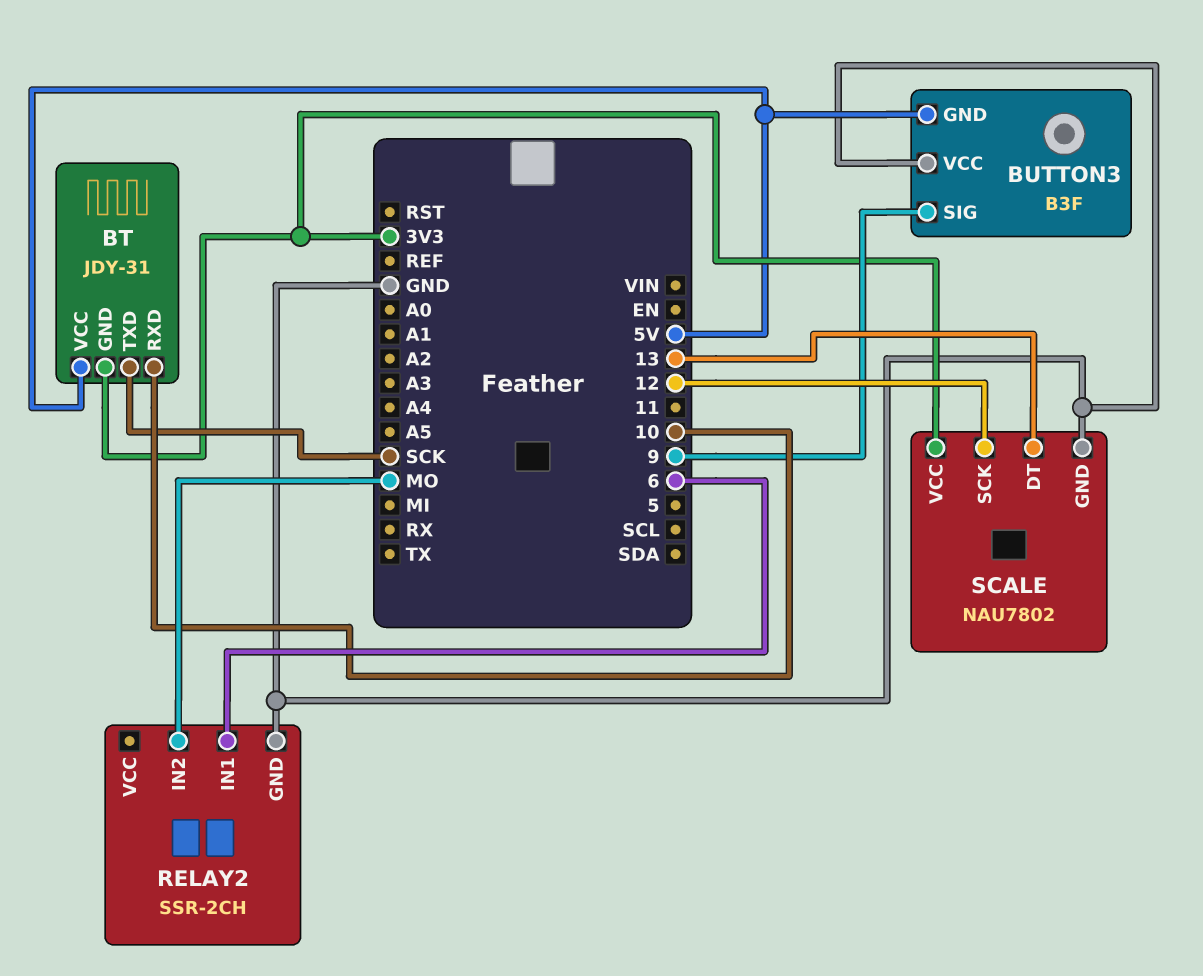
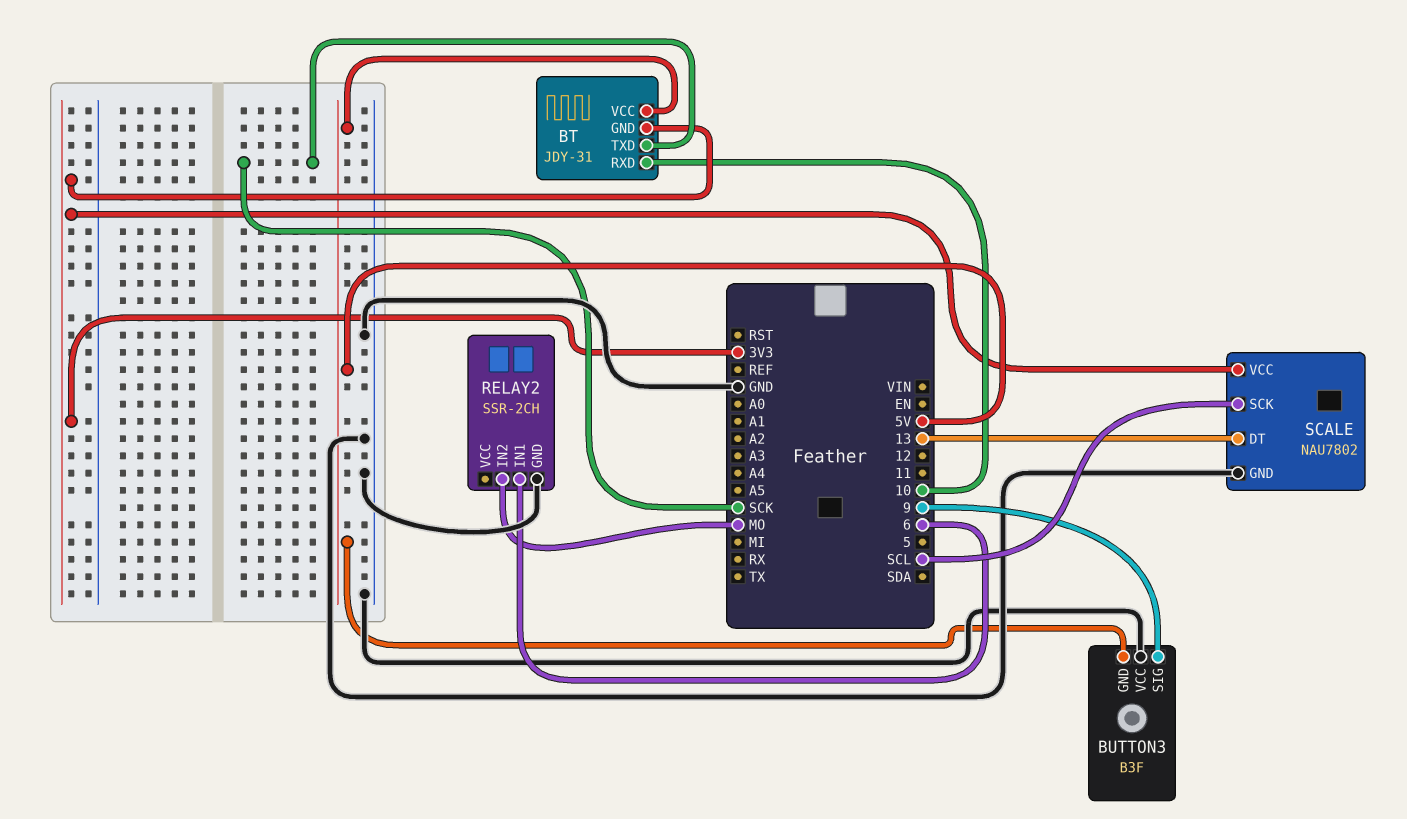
SCALE pin SCK: 12 -> SCL

